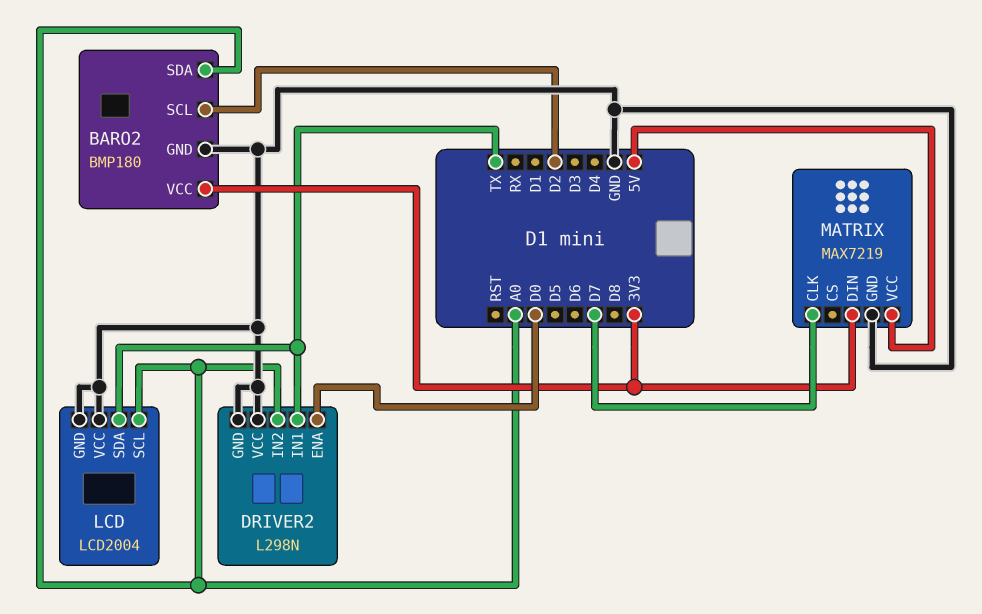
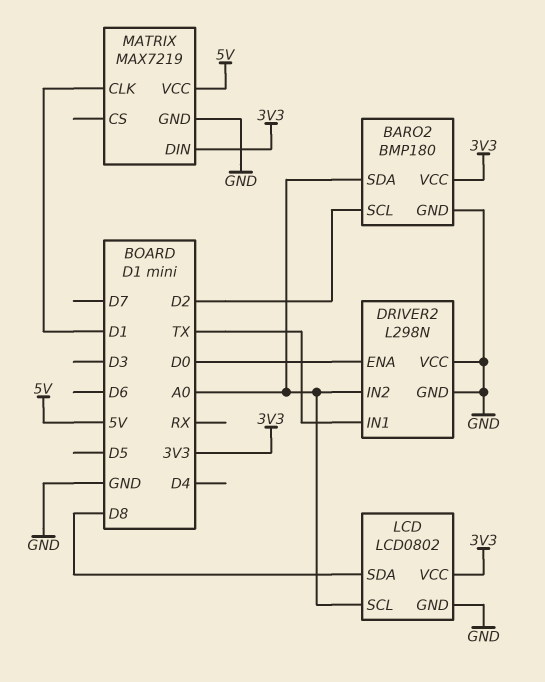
LCD: LCD2004 -> LCD0802
LCD pin SDA: TX -> D8
LCD pin VCC: GND -> 3V3
MATRIX pin CLK: D7 -> D1

